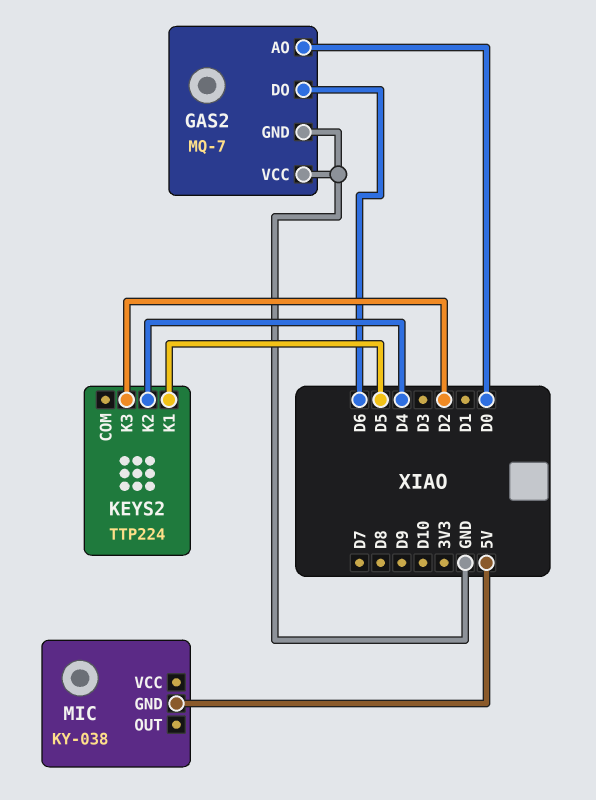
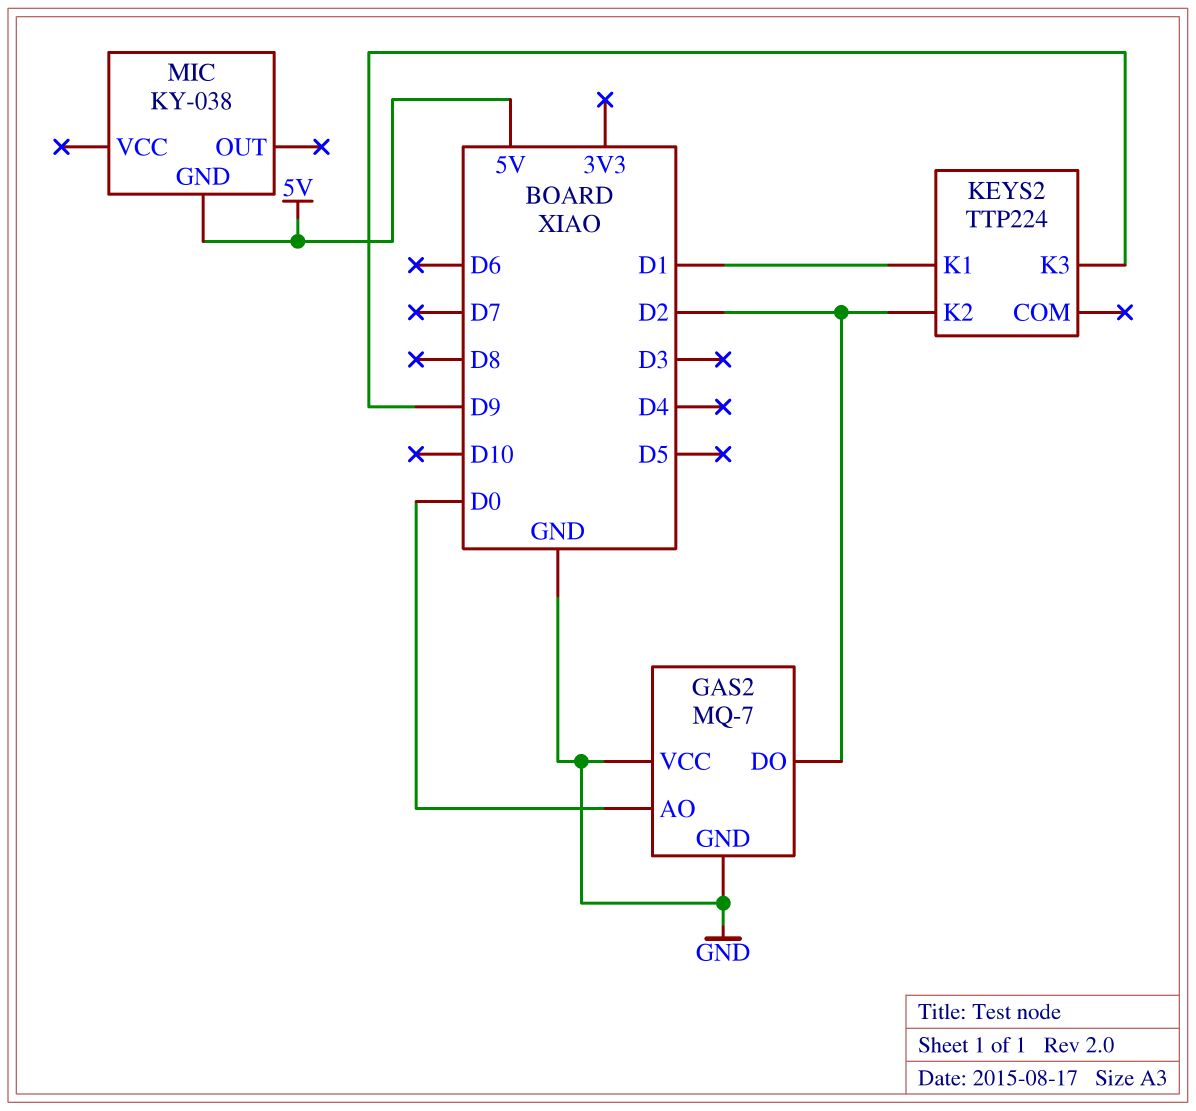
GAS2 pin DO: D6 -> D2
KEYS2 pin K1: D5 -> D1
KEYS2 pin K2: D4 -> D2
KEYS2 pin K3: D2 -> D9

